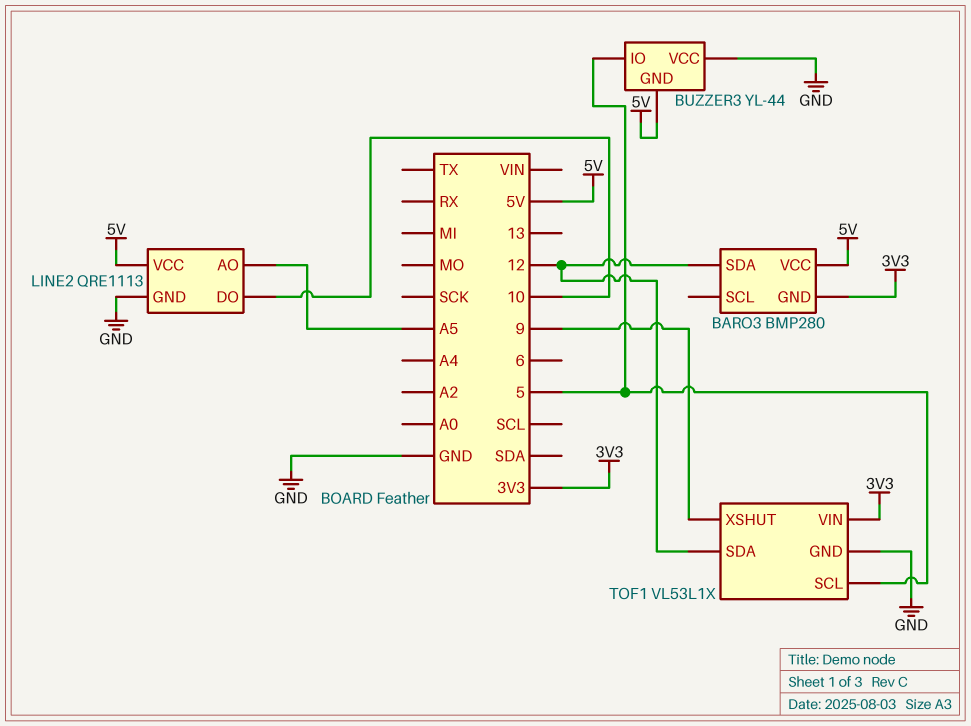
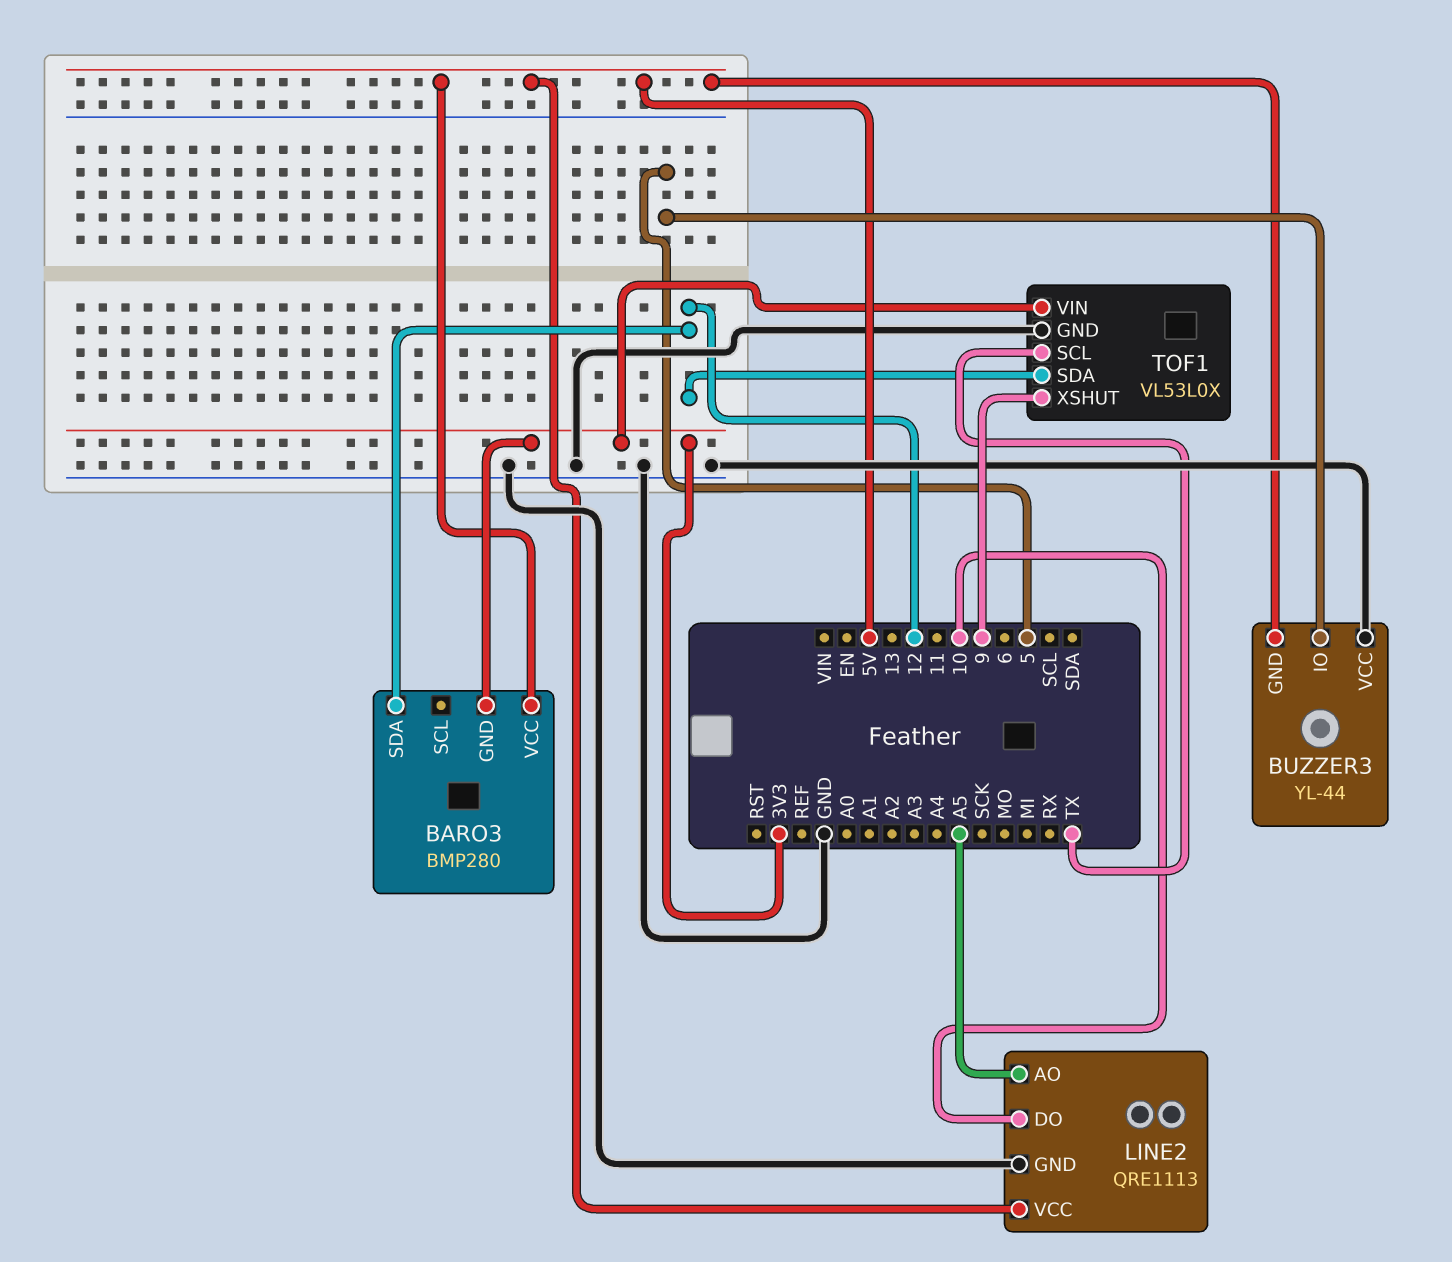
TOF1: VL53L1X -> VL53L0X
TOF1 pin SCL: 5 -> TX

